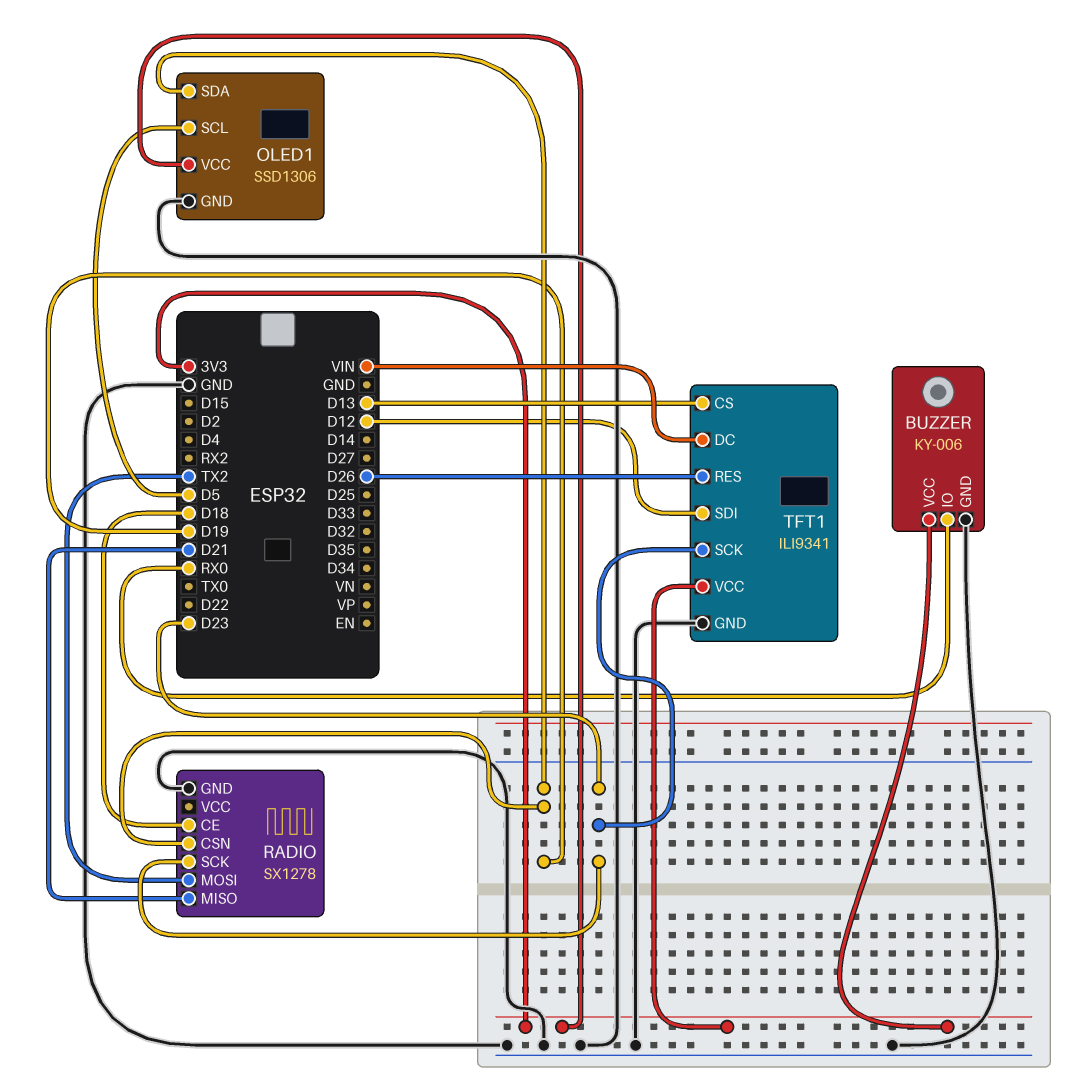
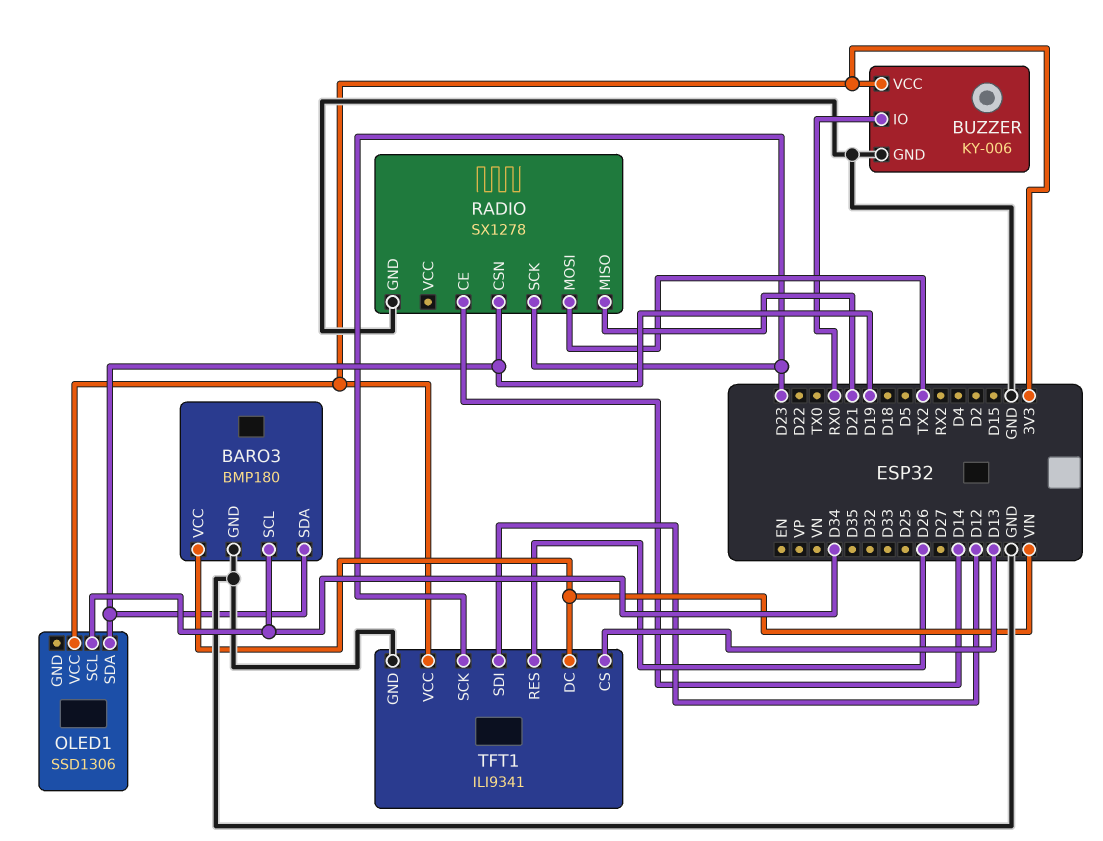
BARO3: none -> BMP180
BARO3 pin GND: none -> GND
BARO3 pin SCL: none -> D34
BARO3 pin SDA: none -> D19
BARO3 pin VCC: none -> VIN
OLED1 pin GND: GND -> none
OLED1 pin SCL: D5 -> D34
RADIO pin CE: D18 -> D14

